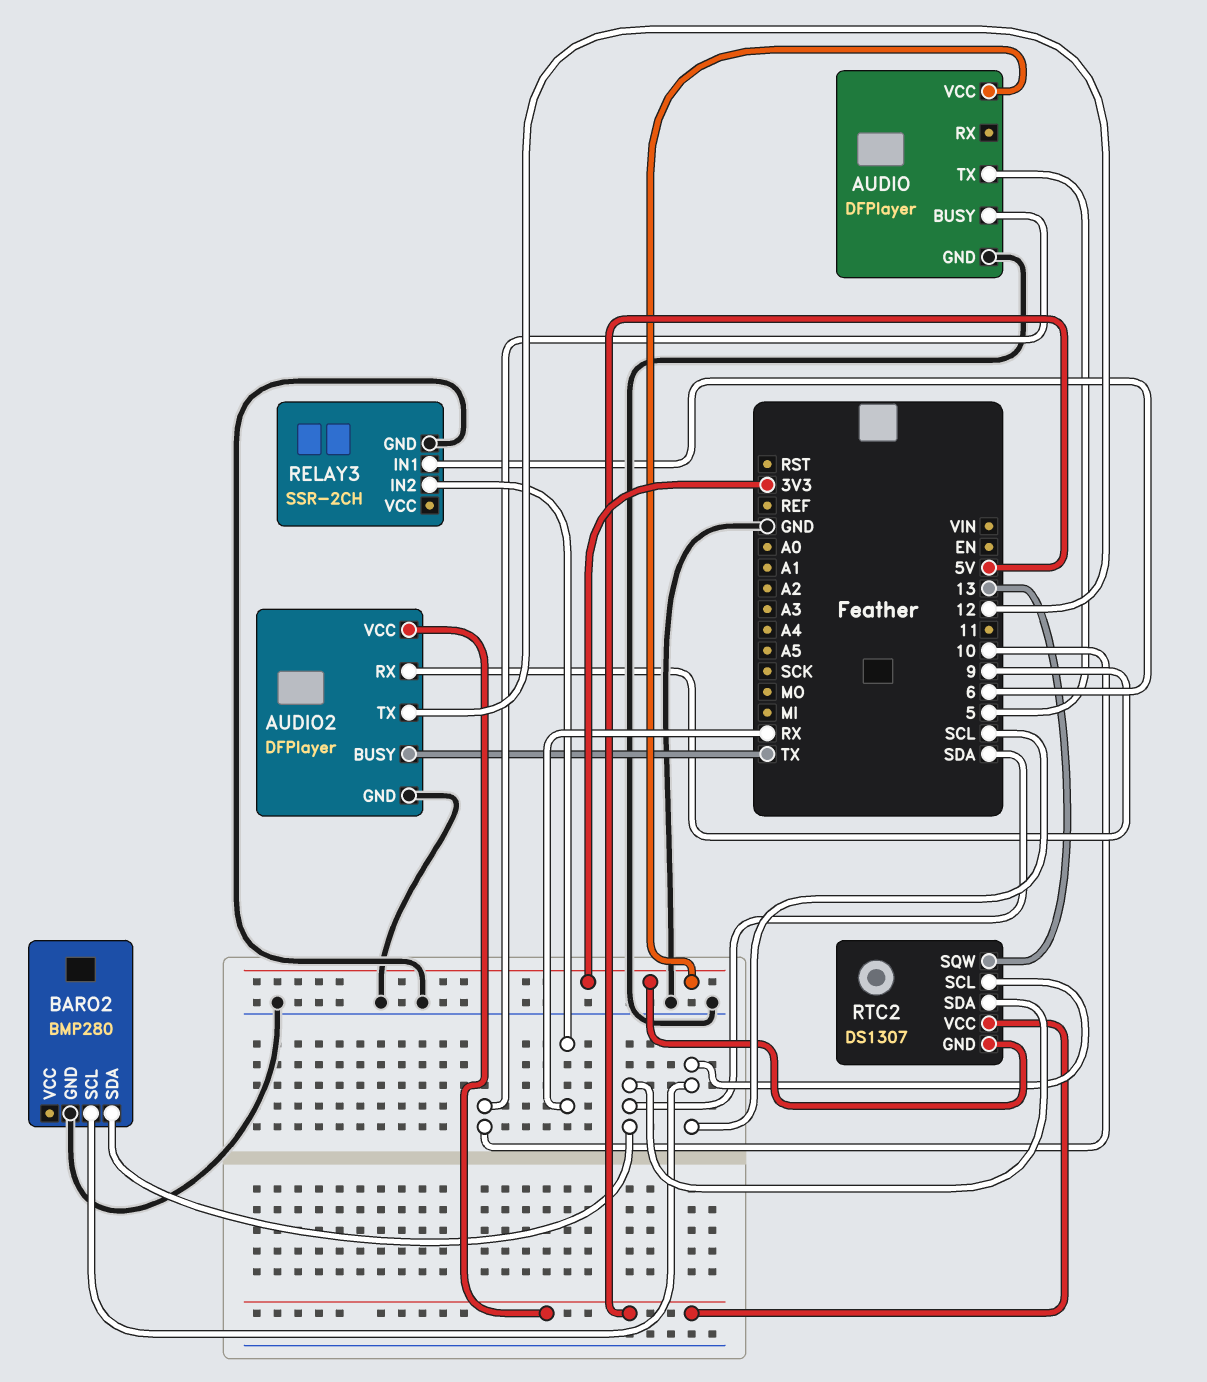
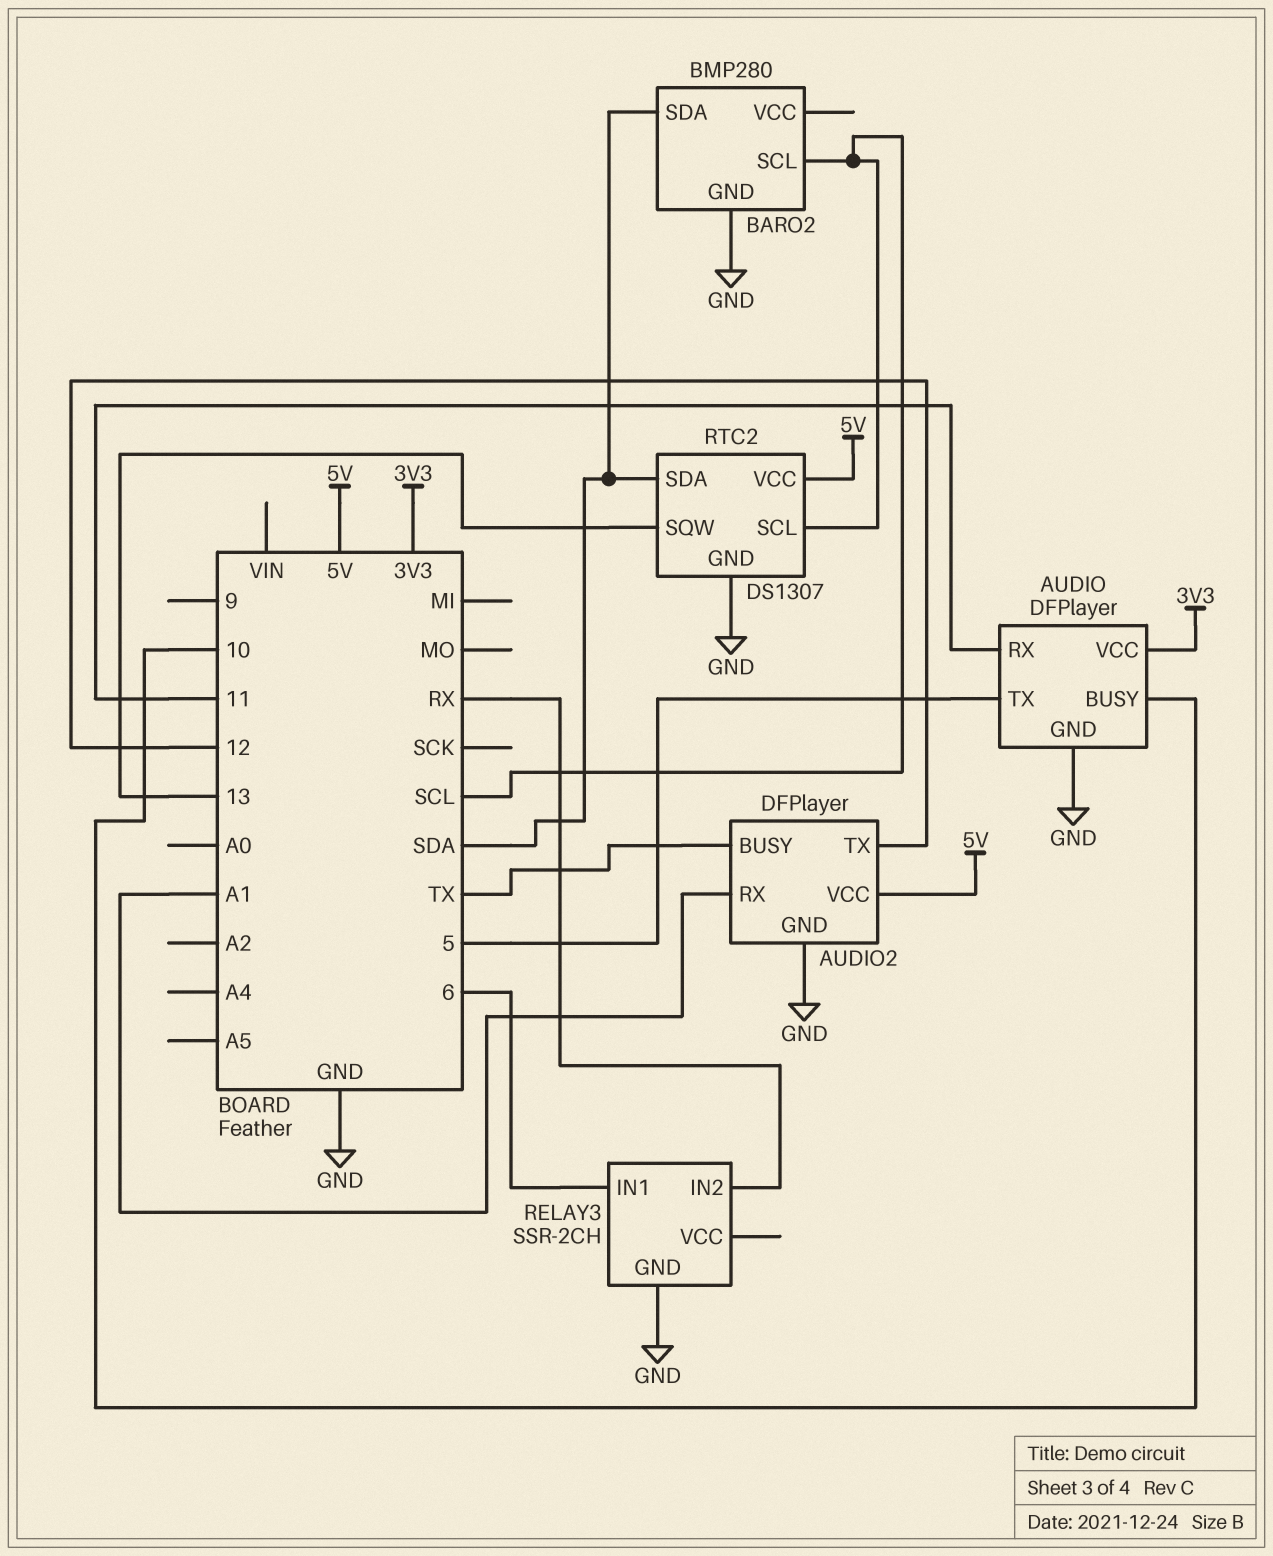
AUDIO pin RX: none -> 11
AUDIO2 pin RX: 9 -> A1
RTC2 pin GND: 3V3 -> GND

